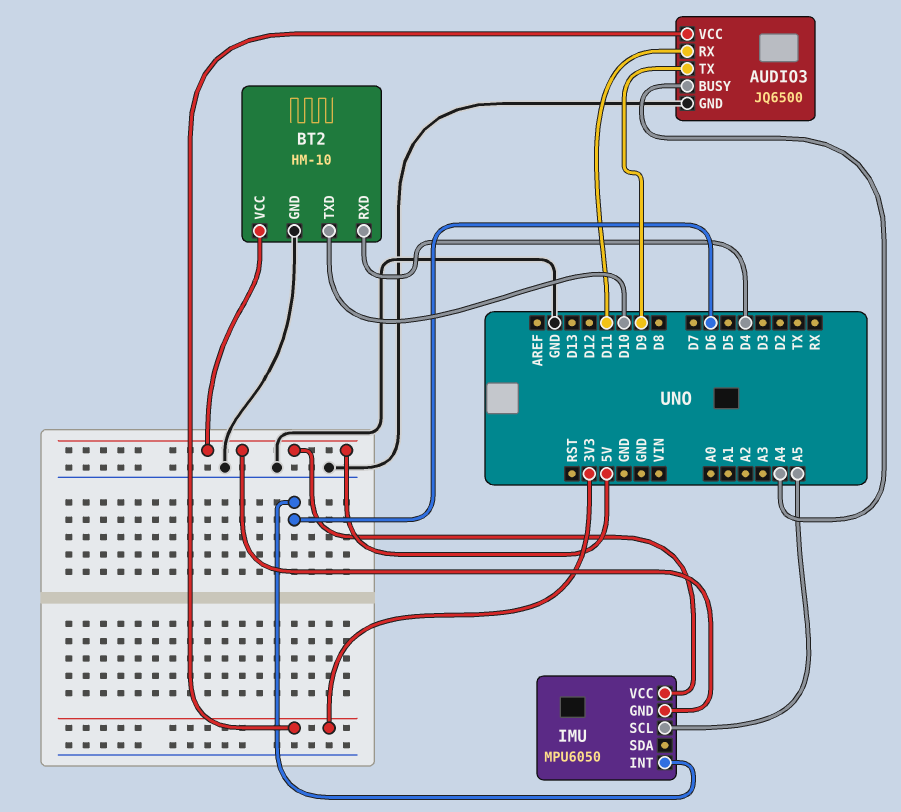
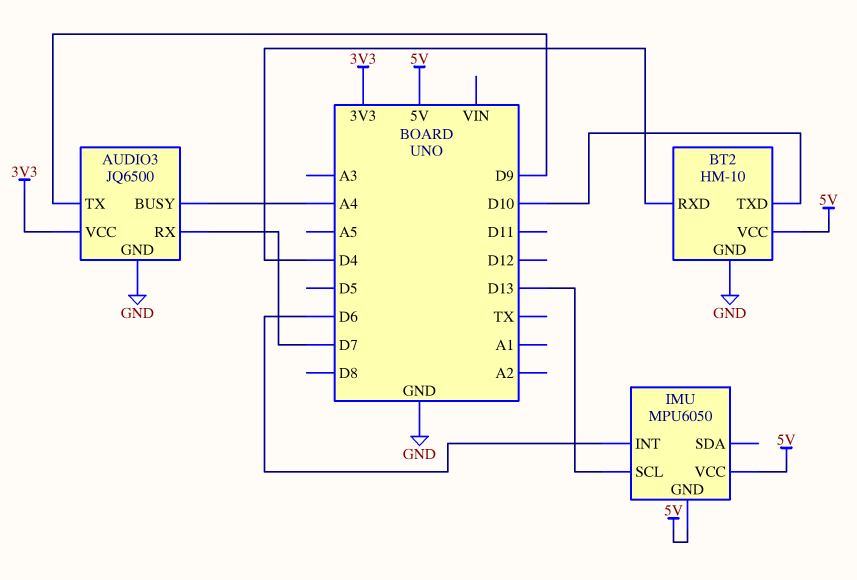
AUDIO3 pin RX: D11 -> D7
IMU pin SCL: A5 -> D13

